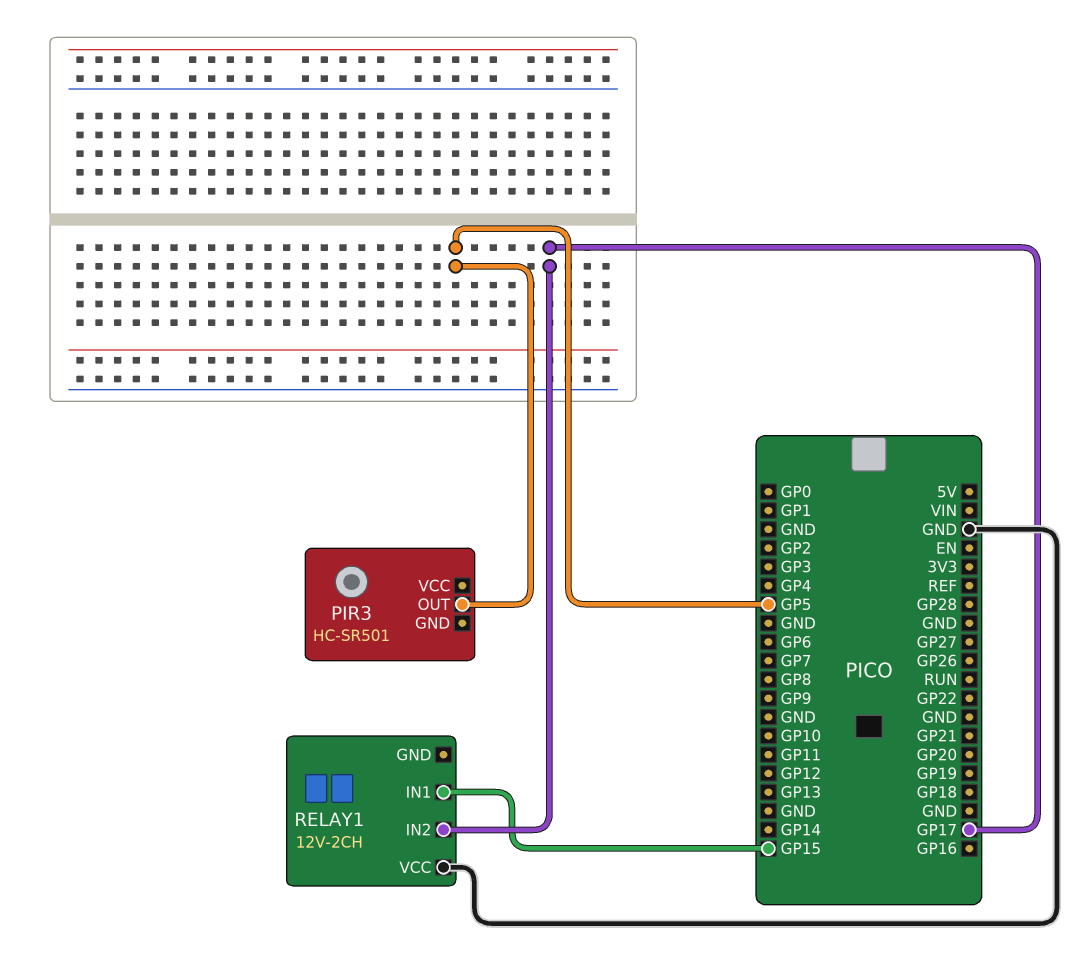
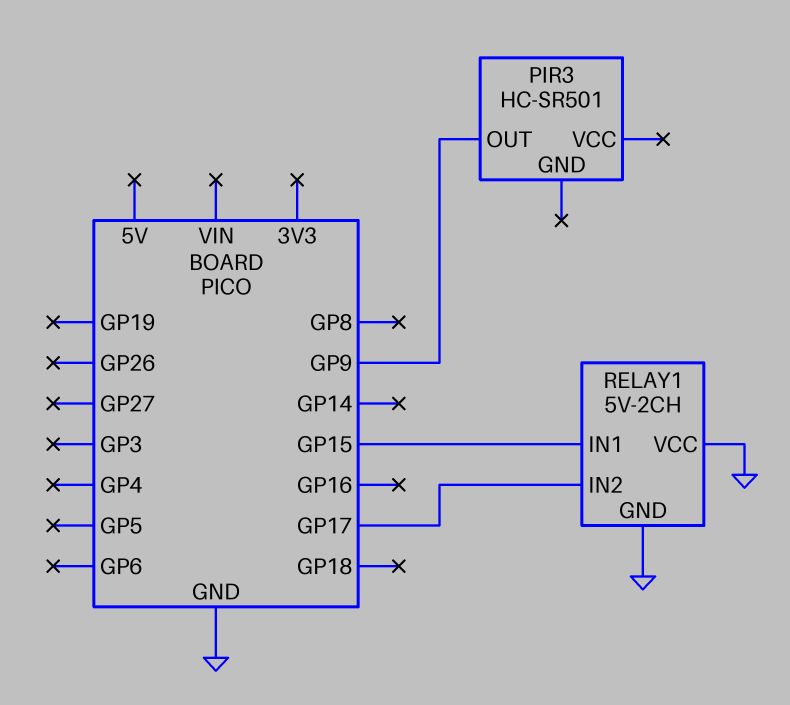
PIR3 pin OUT: GP5 -> GP9
RELAY1: 12V-2CH -> 5V-2CH
RELAY1 pin GND: none -> GND

